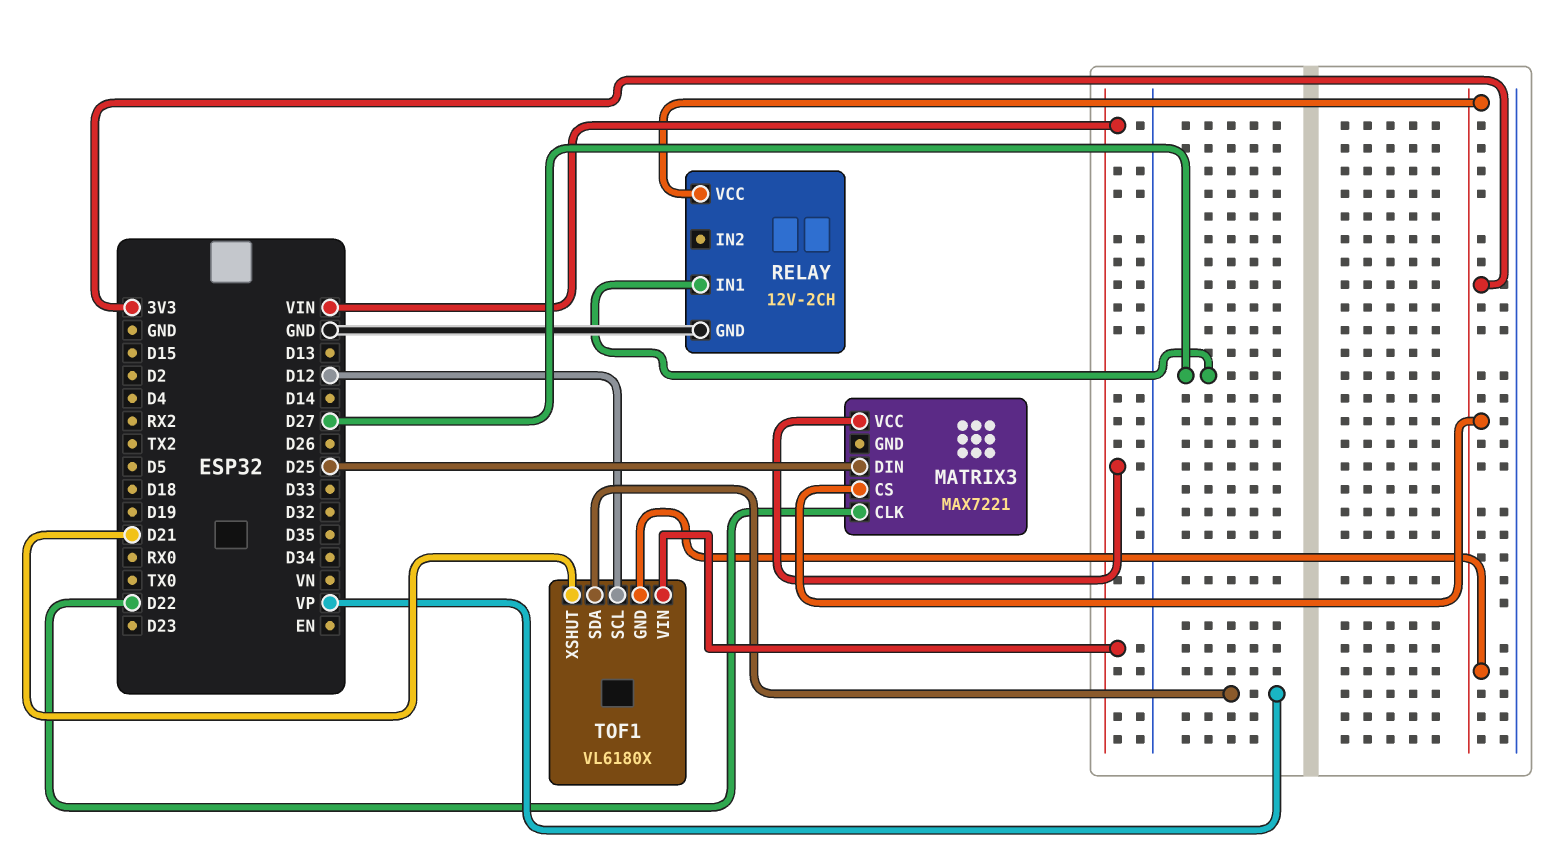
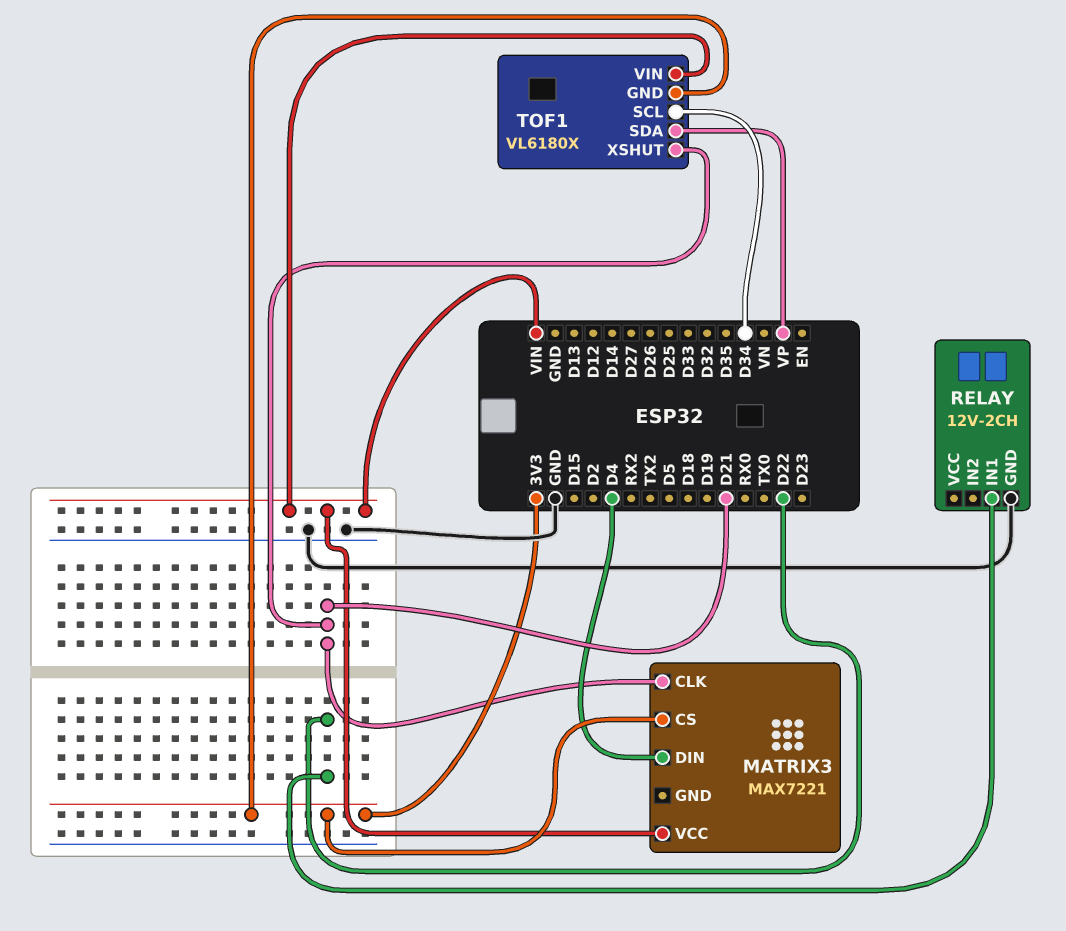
MATRIX3 pin CLK: D22 -> D21
MATRIX3 pin DIN: D25 -> D4
RELAY pin IN1: D27 -> D22
RELAY pin VCC: 3V3 -> none
TOF1 pin SCL: D12 -> D34

